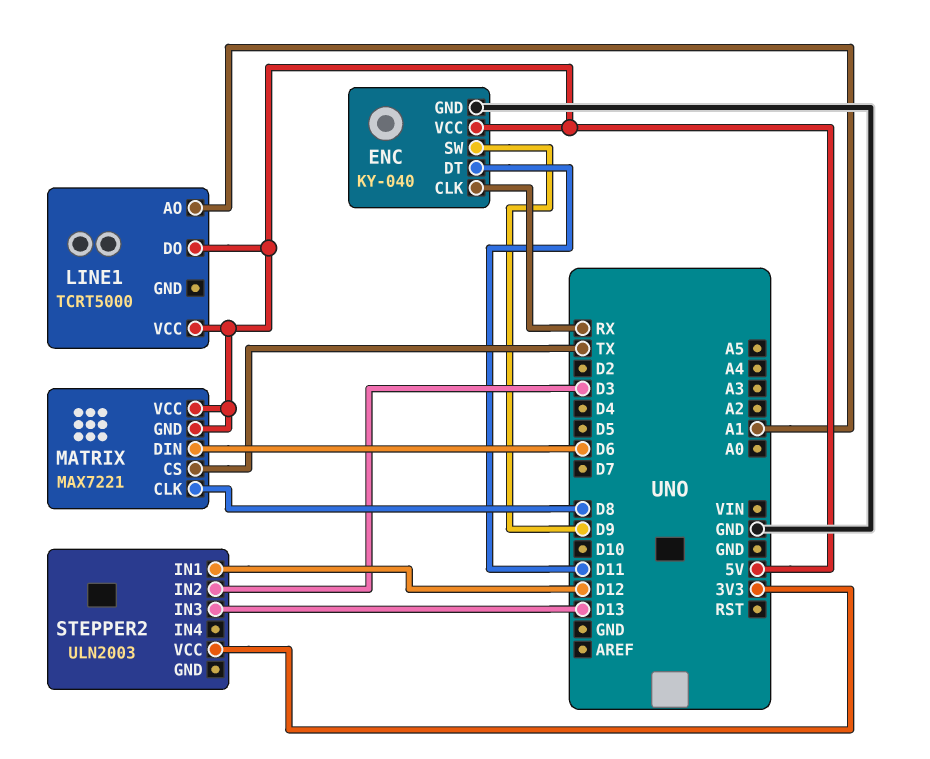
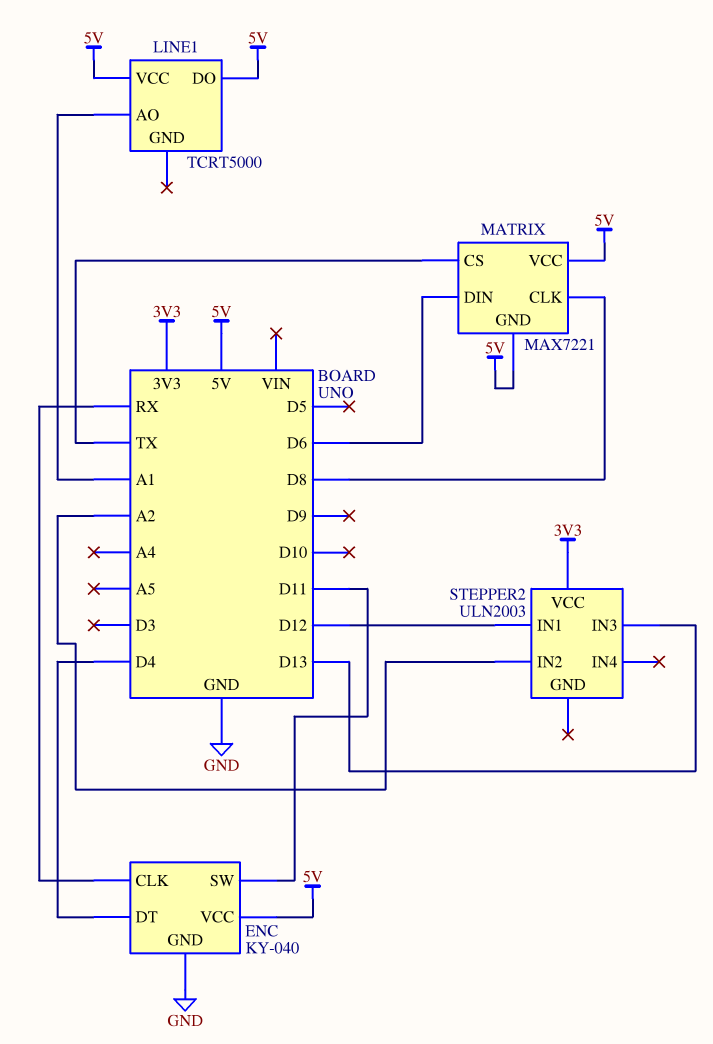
ENC pin DT: D11 -> D4
ENC pin SW: D9 -> D11
STEPPER2 pin IN2: D3 -> A2

